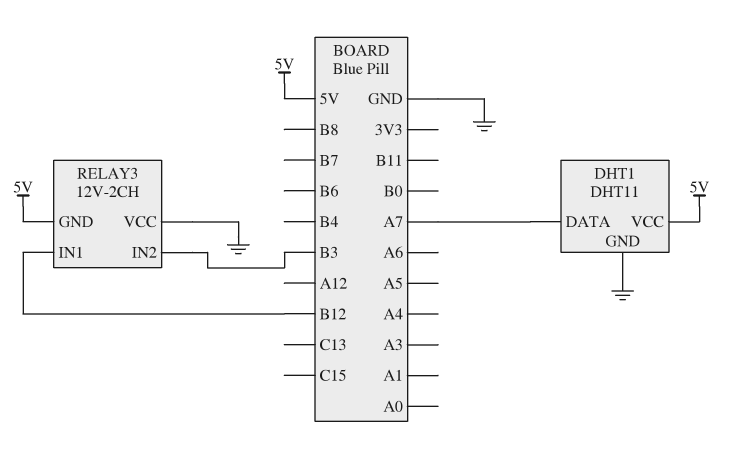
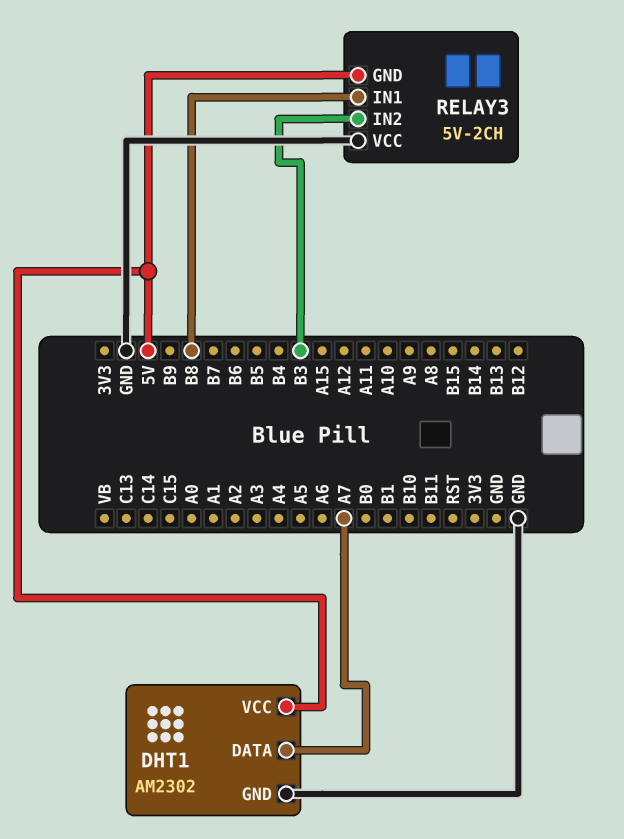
DHT1: DHT11 -> AM2302
RELAY3: 12V-2CH -> 5V-2CH
RELAY3 pin IN1: B12 -> B8

